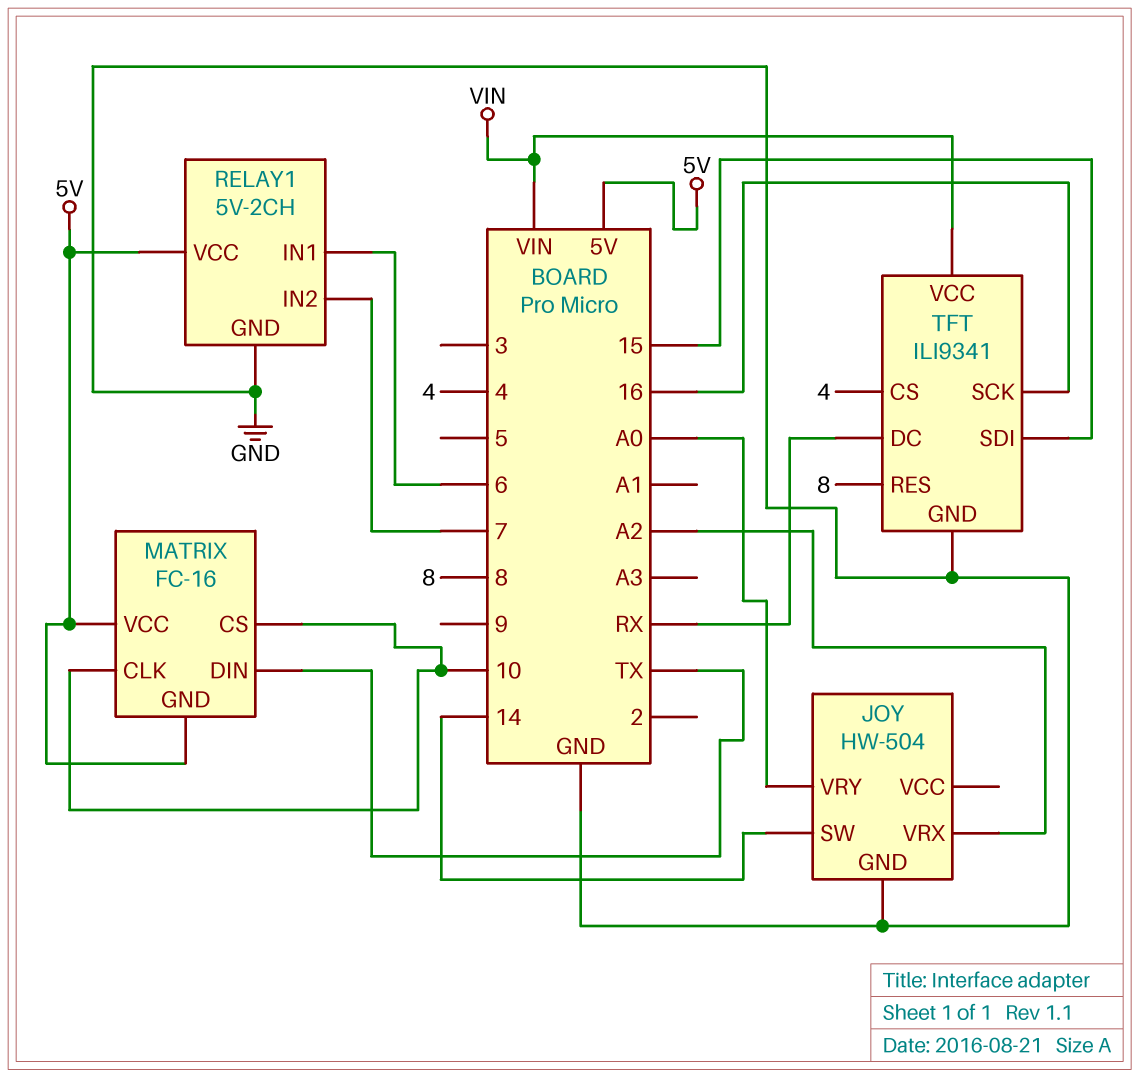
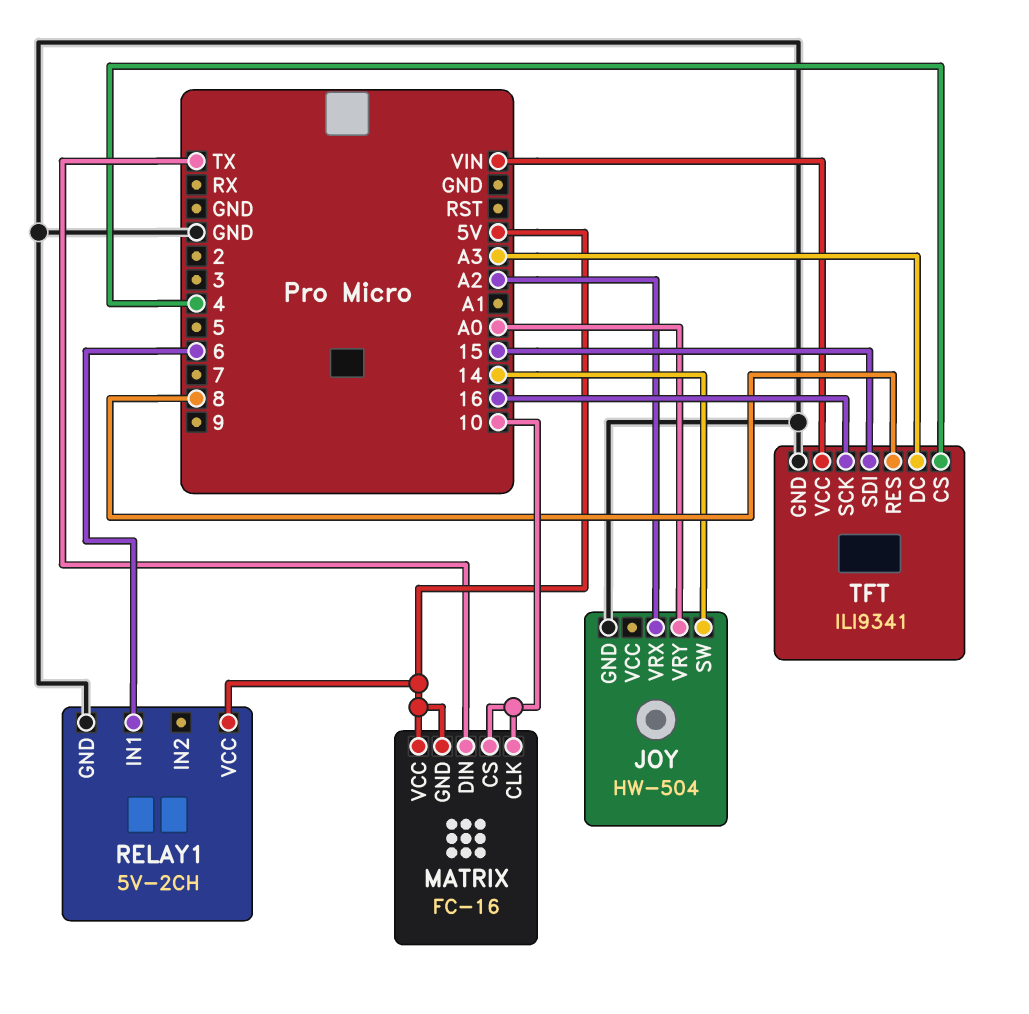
RELAY1 pin IN2: 7 -> none
TFT pin DC: RX -> A3

